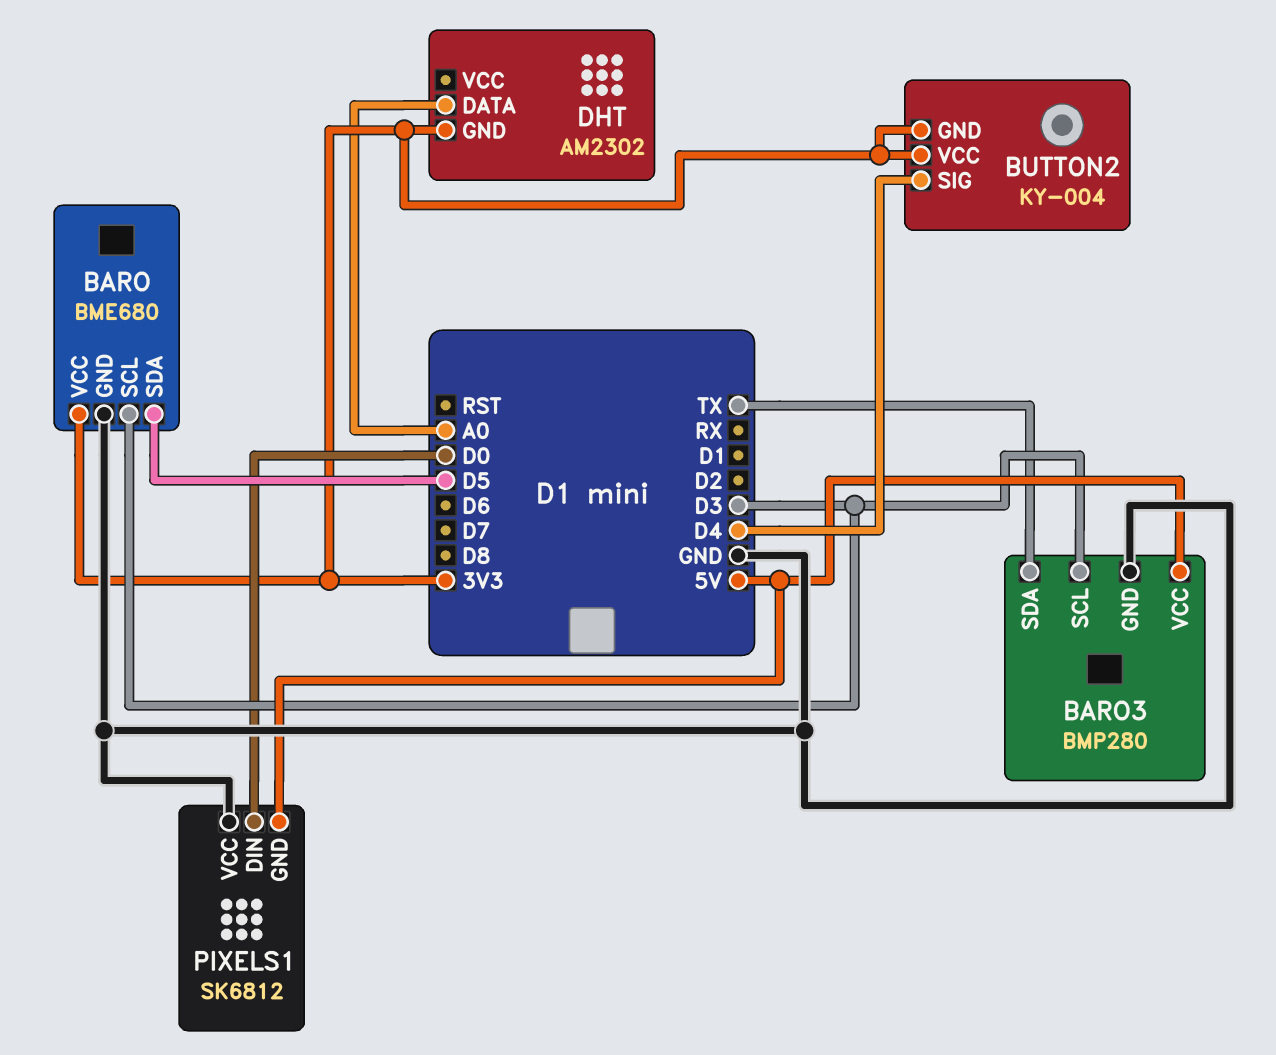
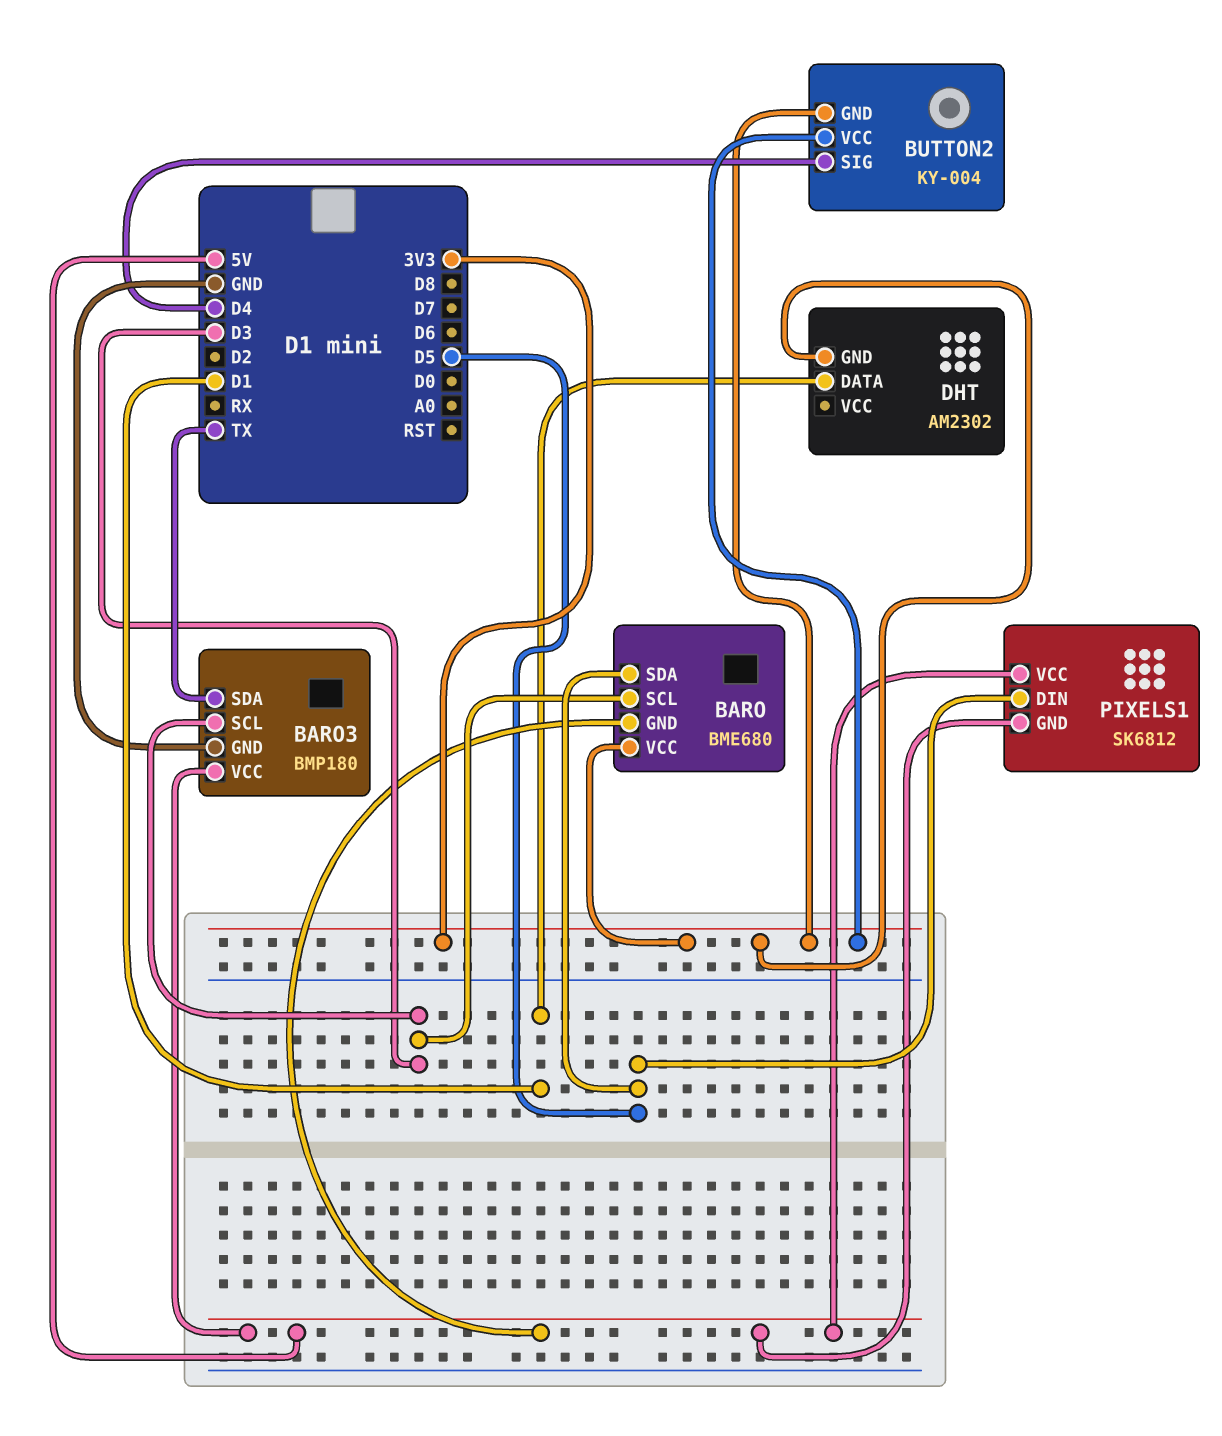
BARO pin GND: GND -> 5V
BARO3: BMP280 -> BMP180
DHT pin DATA: A0 -> D1
PIXELS1 pin DIN: D0 -> D5
PIXELS1 pin VCC: GND -> 5V

